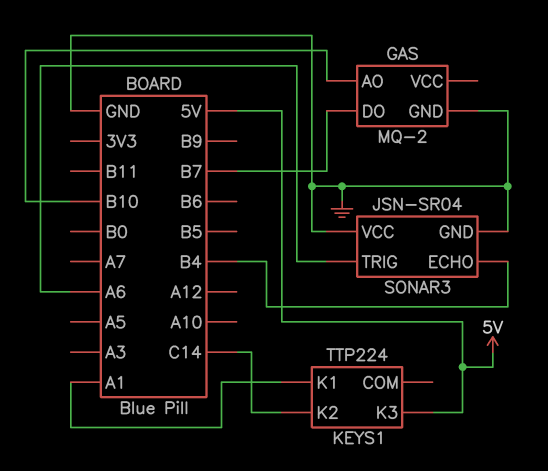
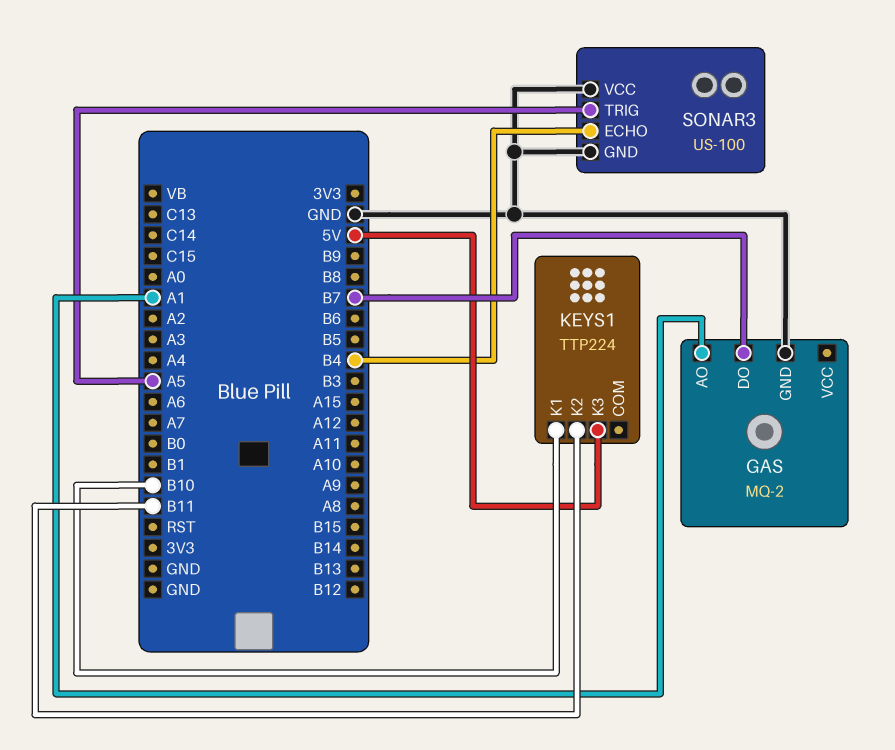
GAS pin AO: B10 -> A1
KEYS1 pin K1: A1 -> B10
KEYS1 pin K2: C14 -> B11
SONAR3: JSN-SR04 -> US-100
SONAR3 pin TRIG: A6 -> A5

